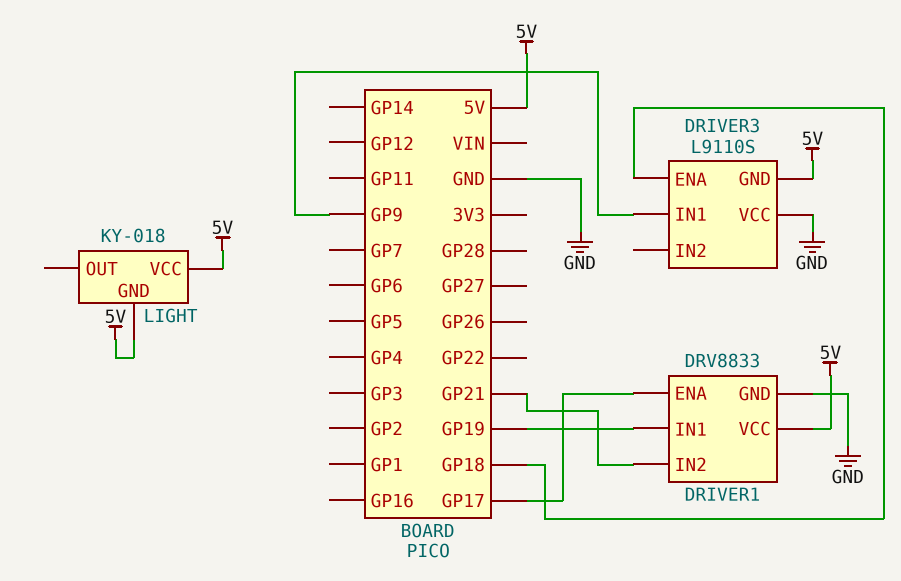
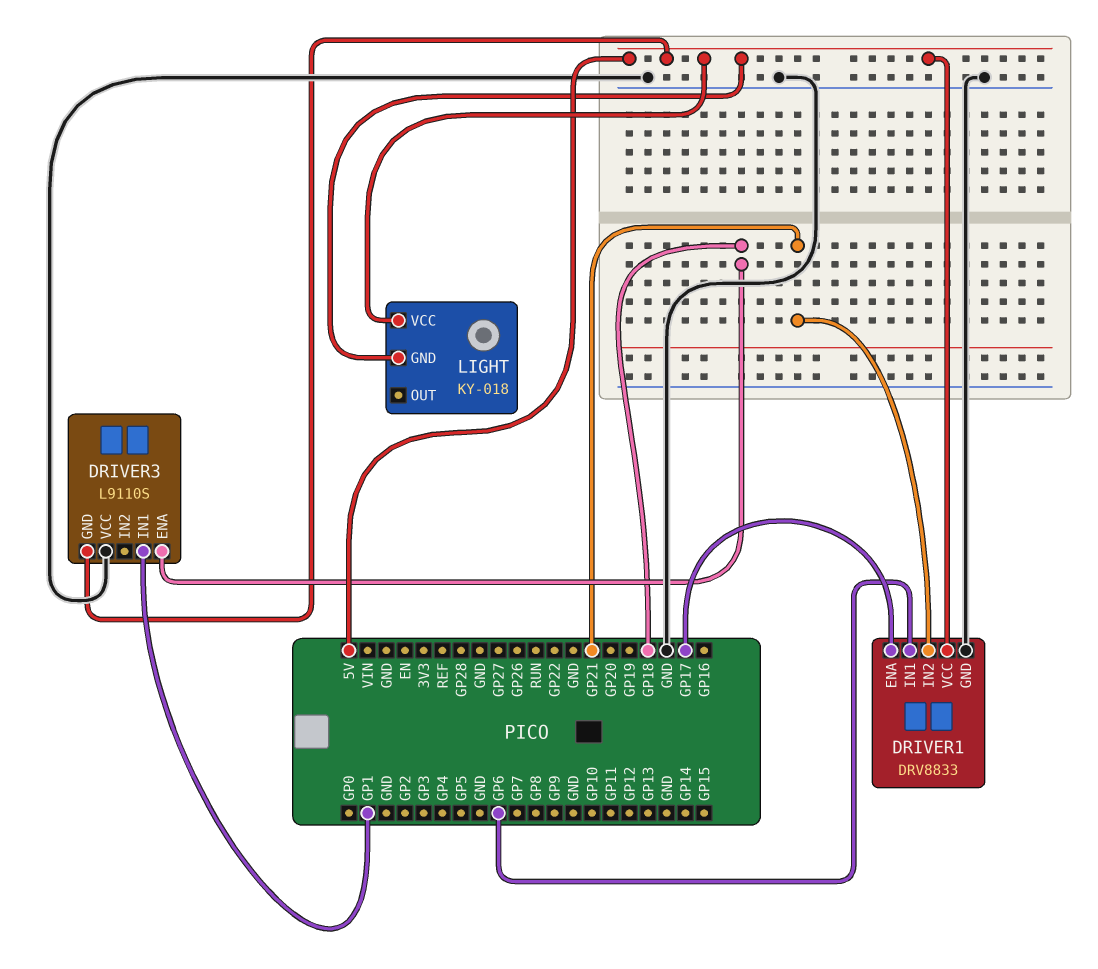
DRIVER1 pin IN1: GP19 -> GP6
DRIVER3 pin IN1: GP9 -> GP1

